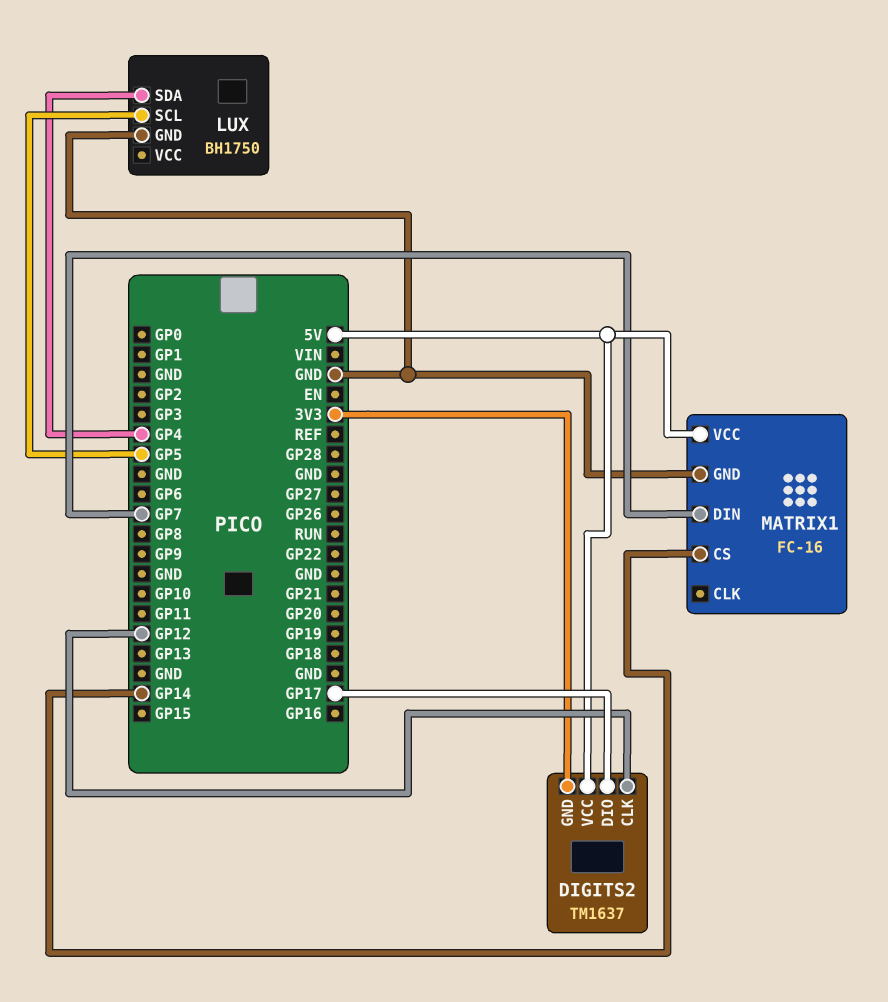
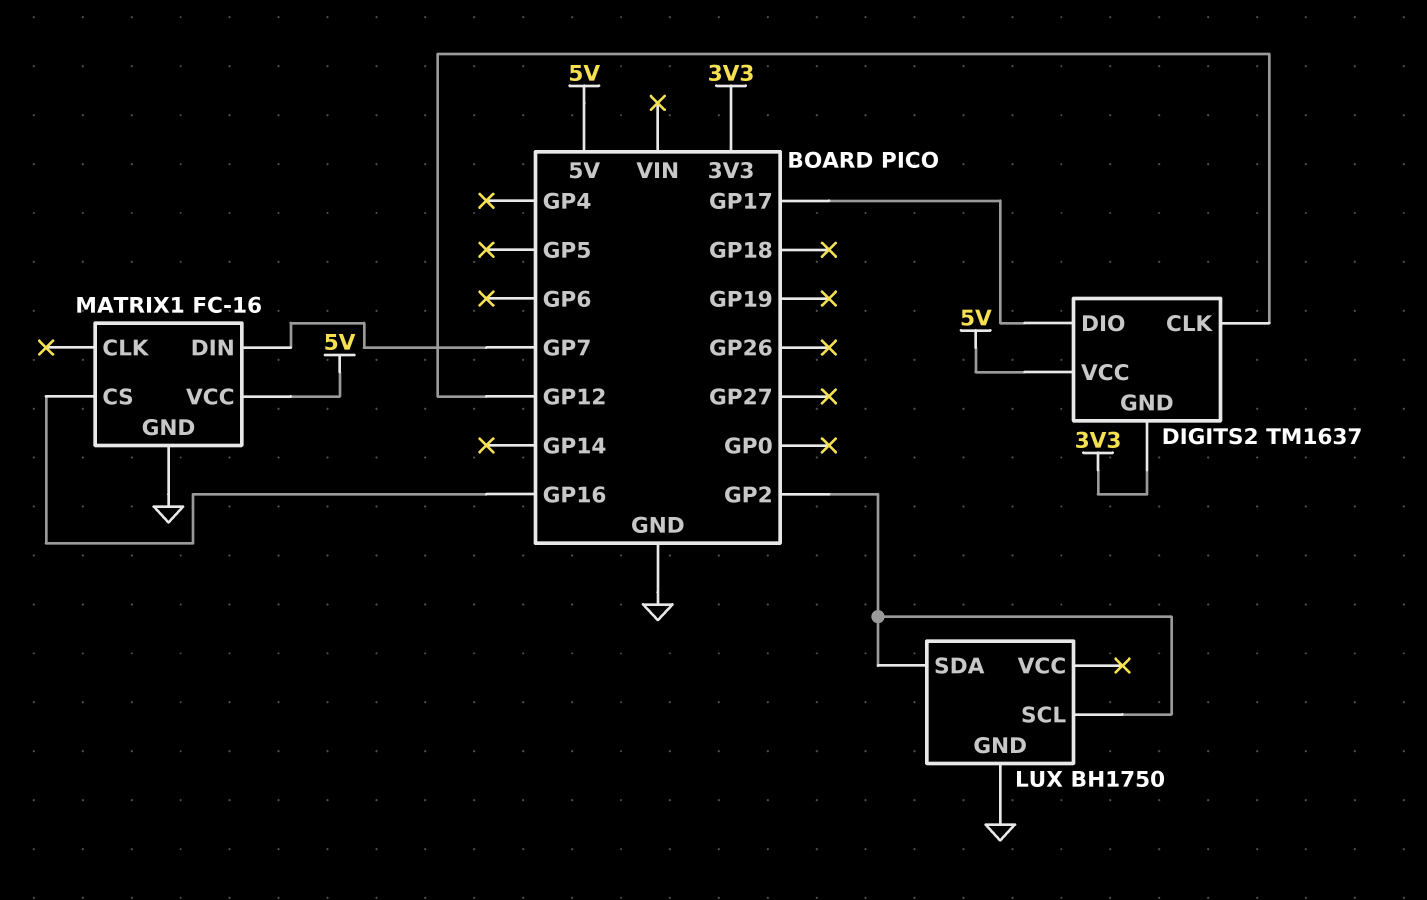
LUX pin SCL: GP5 -> GP2
LUX pin SDA: GP4 -> GP2
MATRIX1 pin CS: GP14 -> GP16

